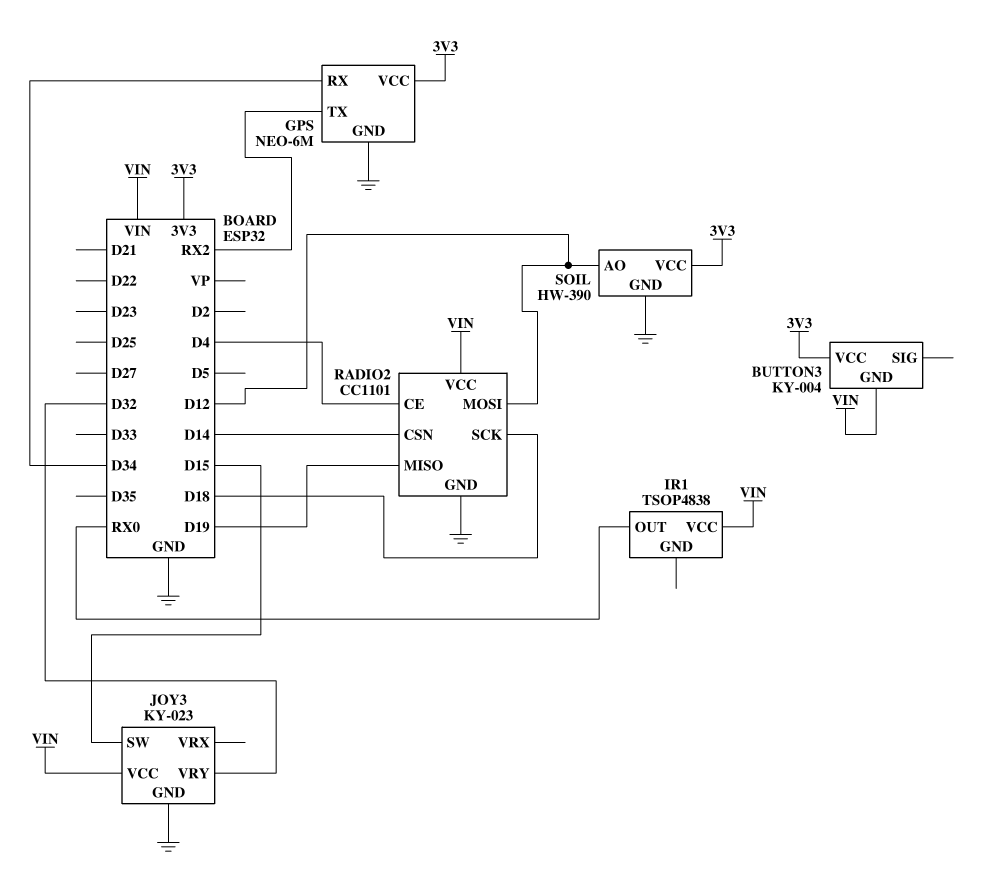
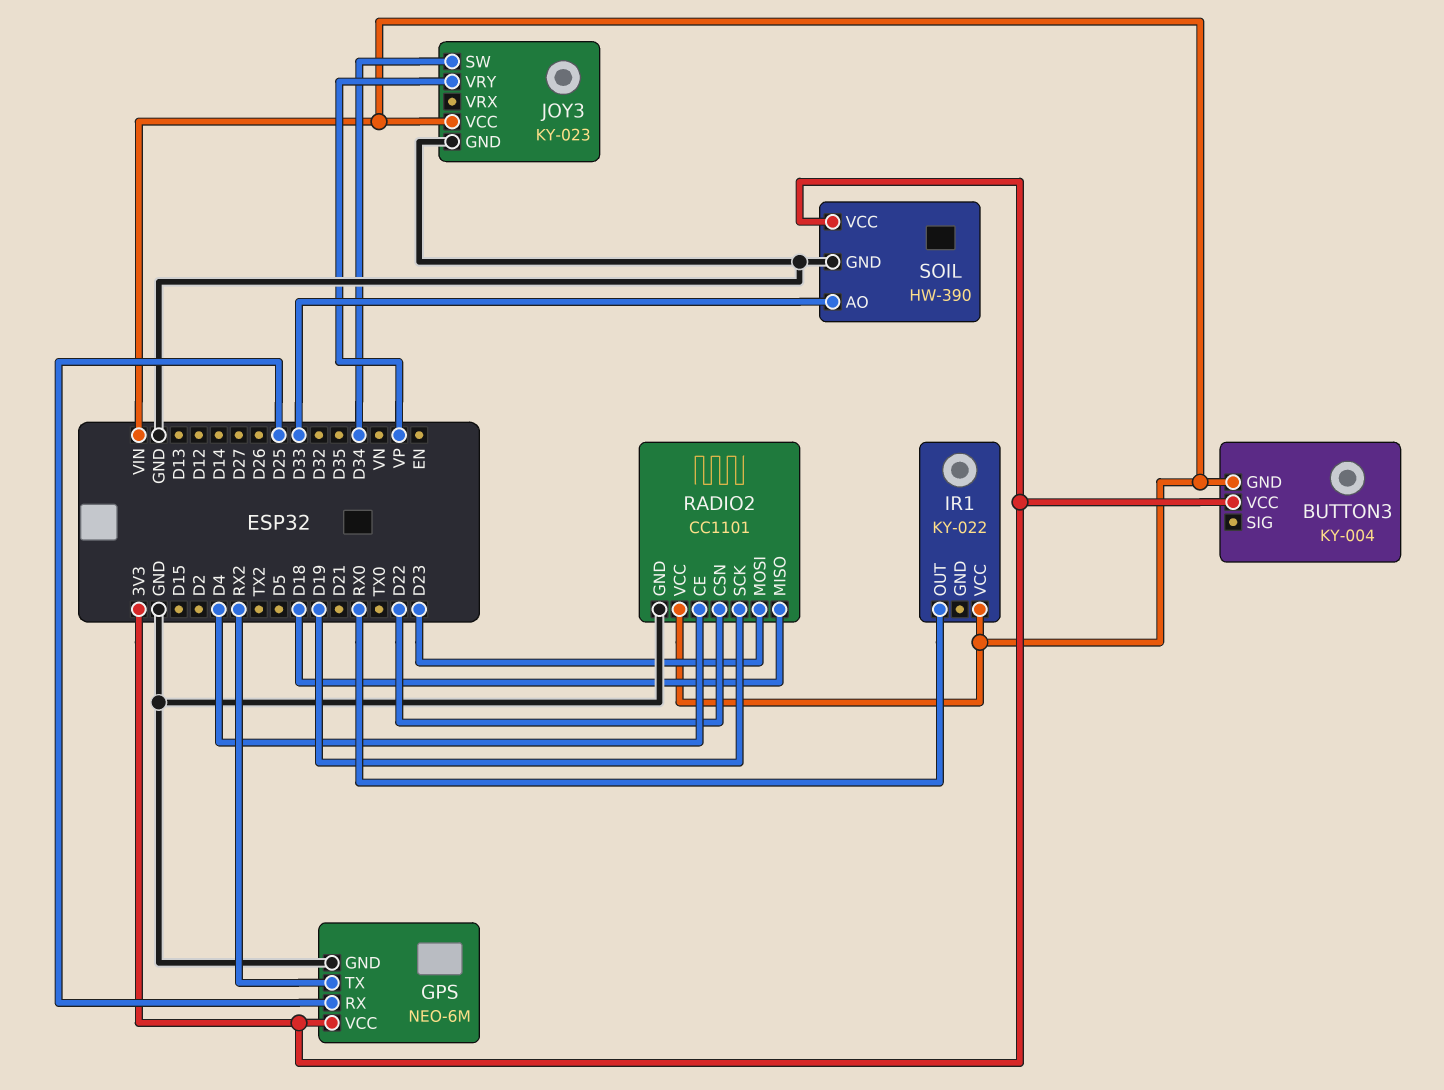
GPS pin RX: D34 -> D25
IR1: TSOP4838 -> KY-022
JOY3 pin SW: D15 -> D34
JOY3 pin VRY: D32 -> VP
RADIO2 pin CSN: D14 -> D22
RADIO2 pin MISO: D19 -> D18
RADIO2 pin MOSI: D12 -> D23
RADIO2 pin SCK: D18 -> D19
SOIL pin AO: D12 -> D33

